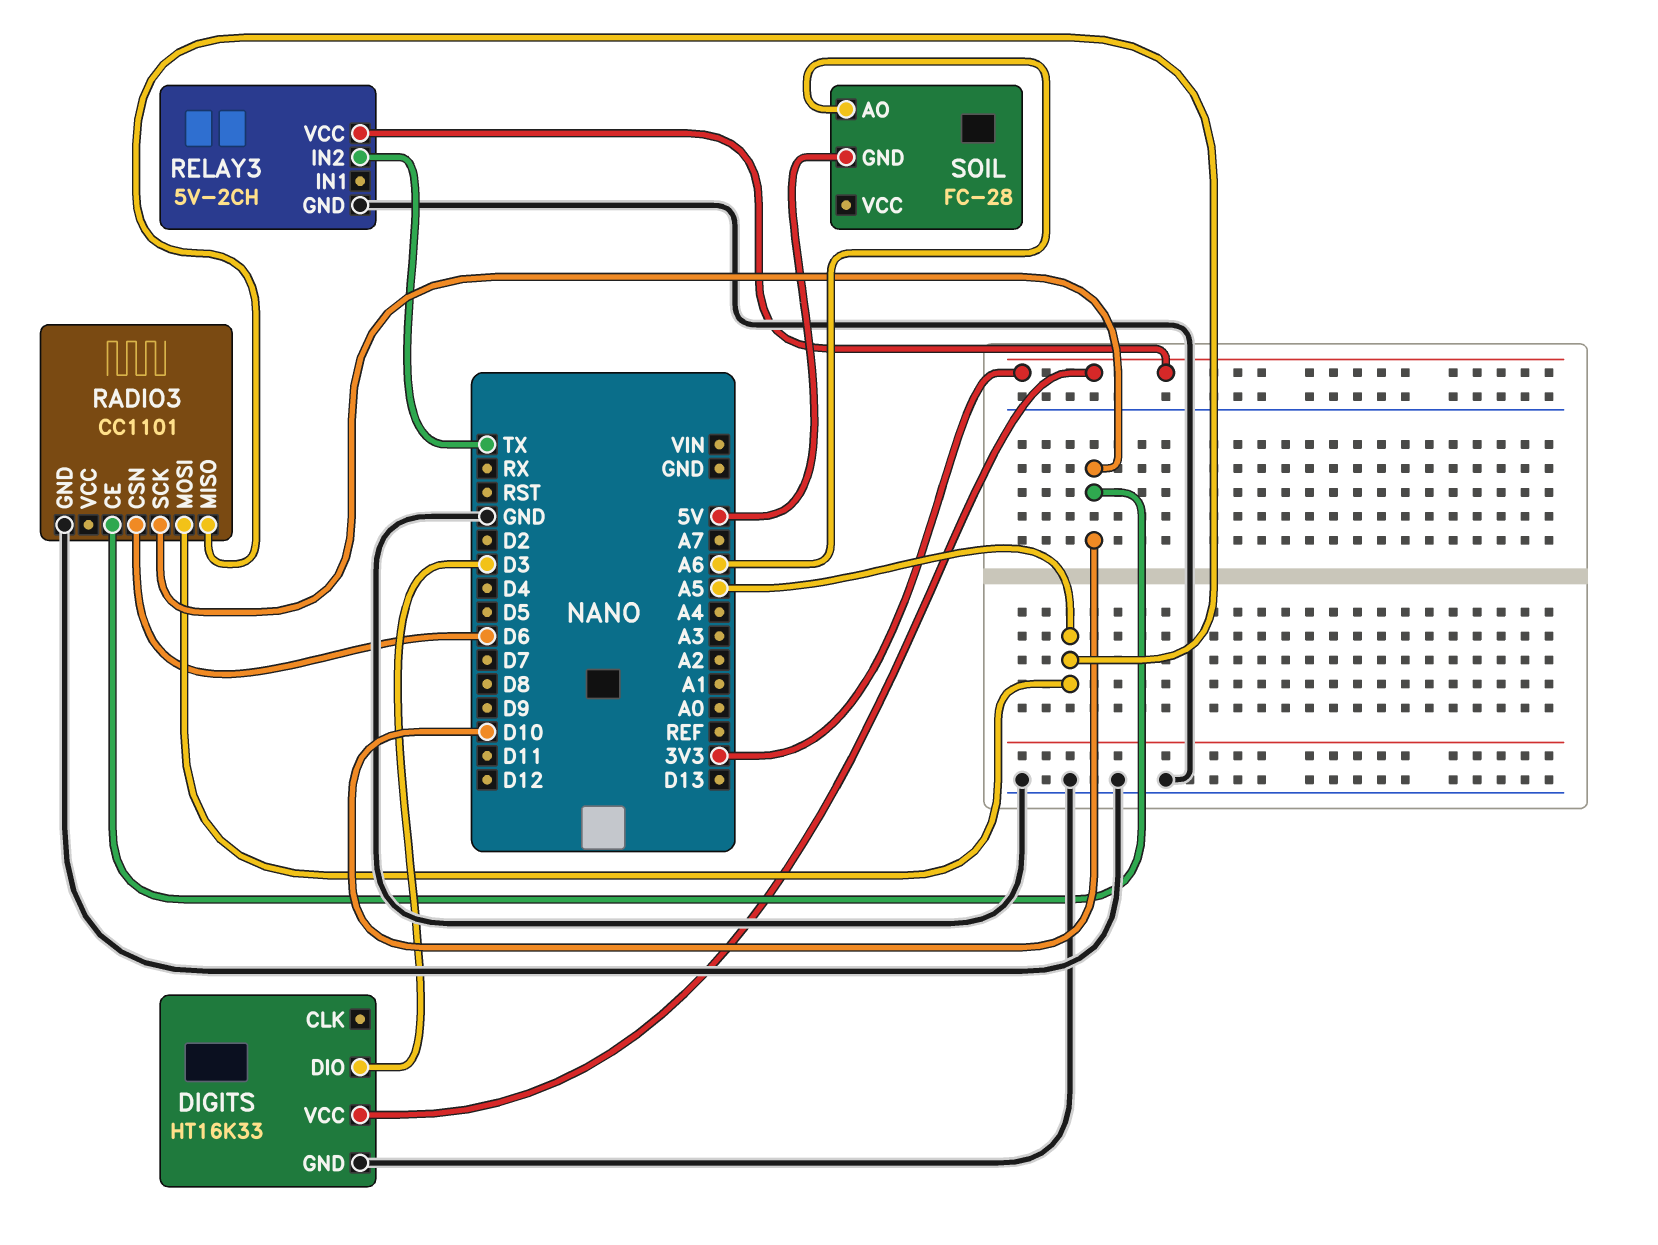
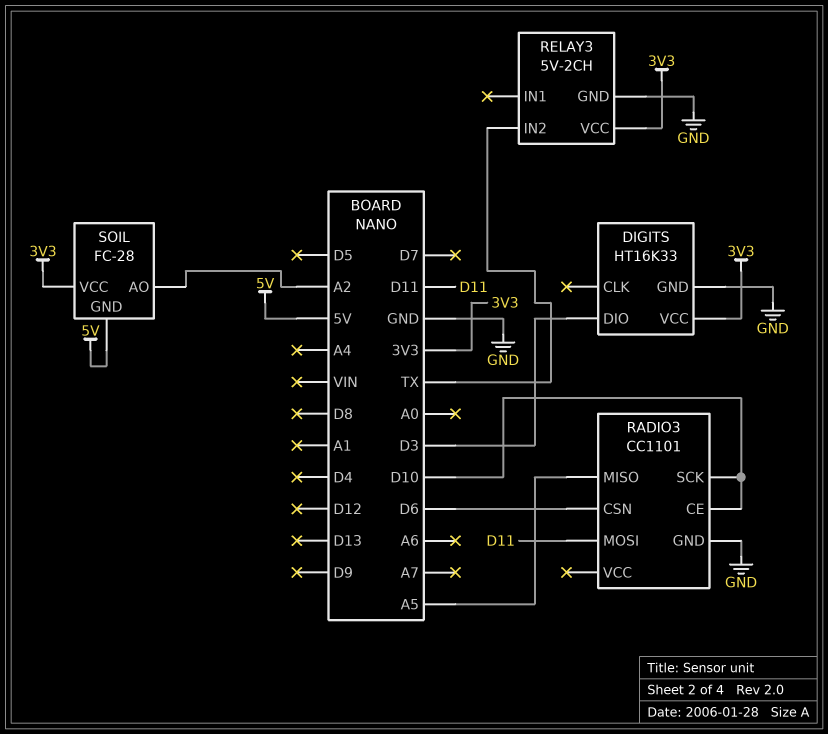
RADIO3 pin MOSI: A5 -> D11
SOIL pin AO: A6 -> A2
SOIL pin VCC: none -> 3V3

